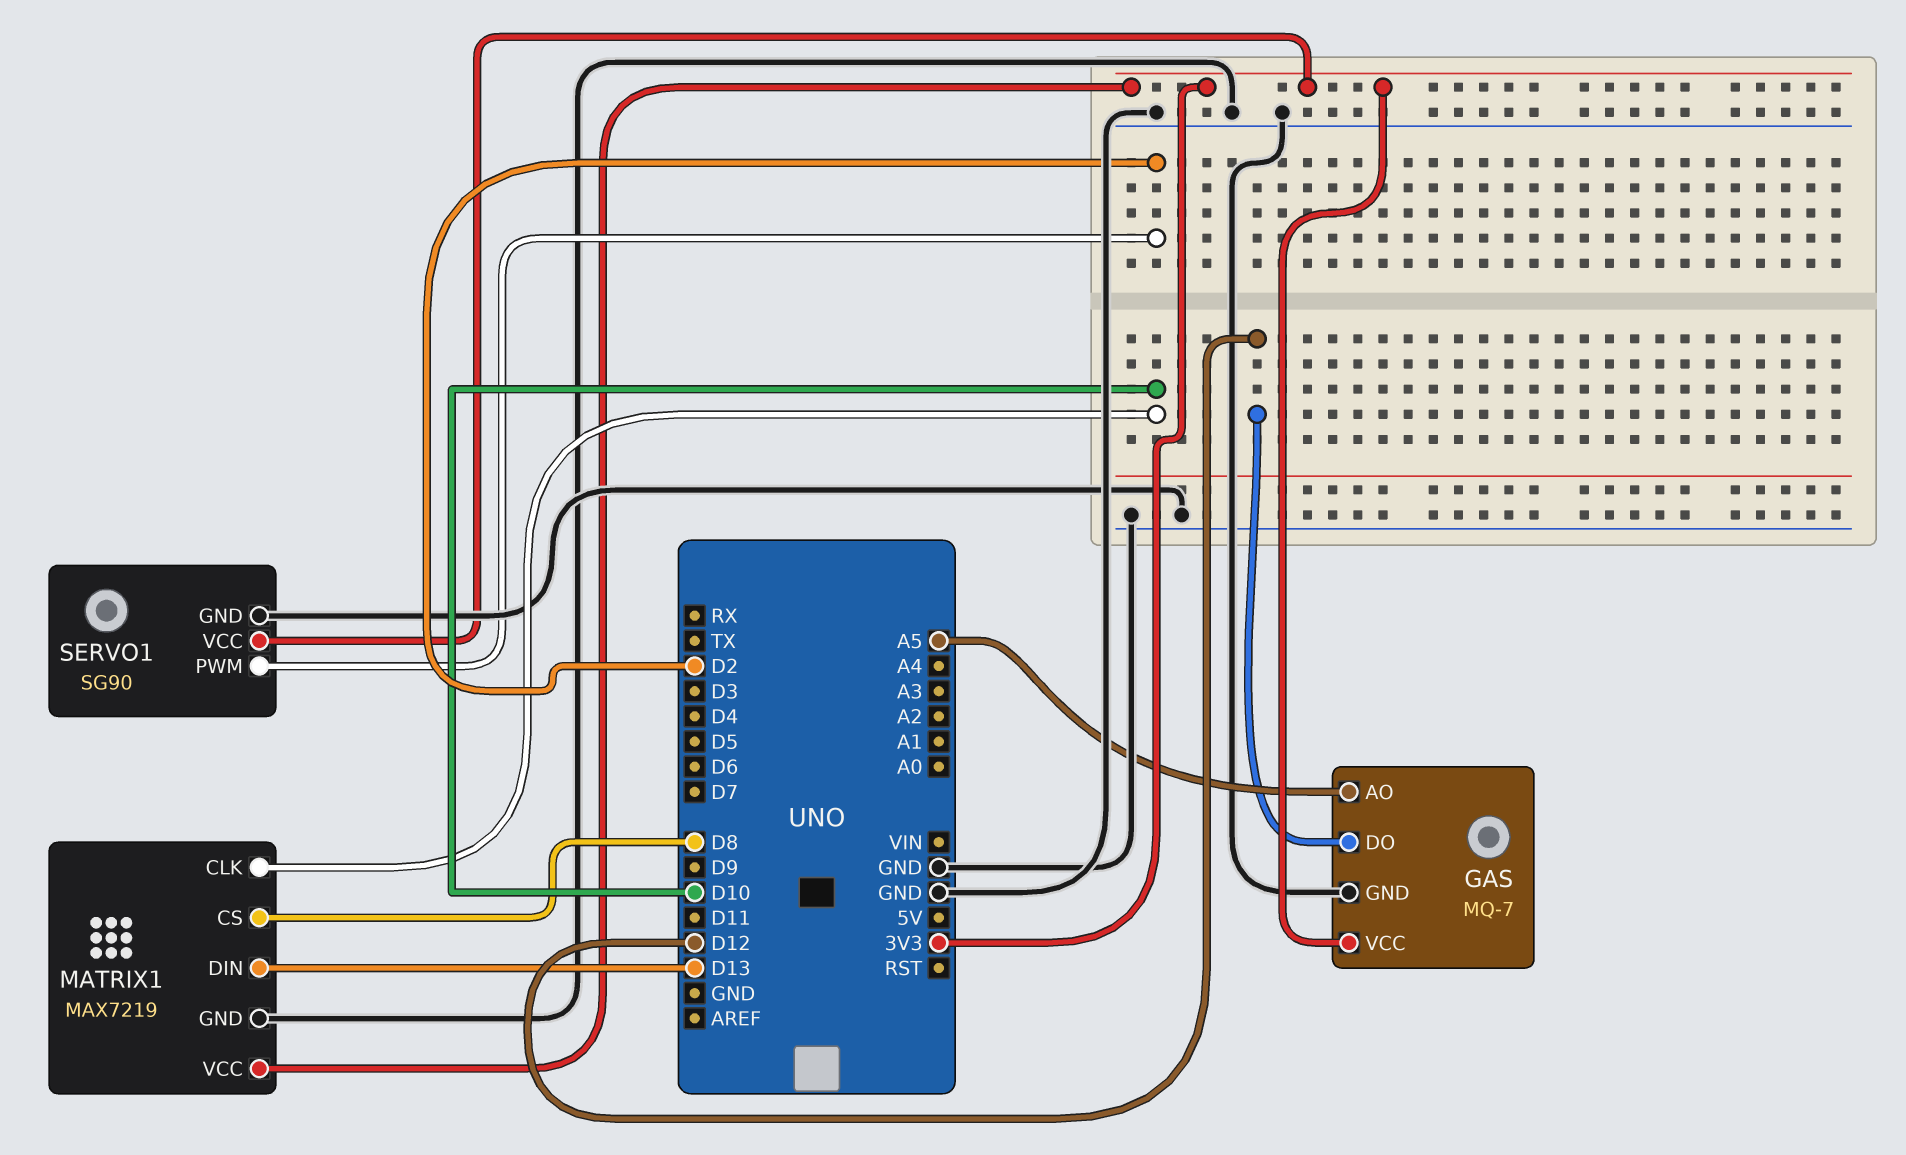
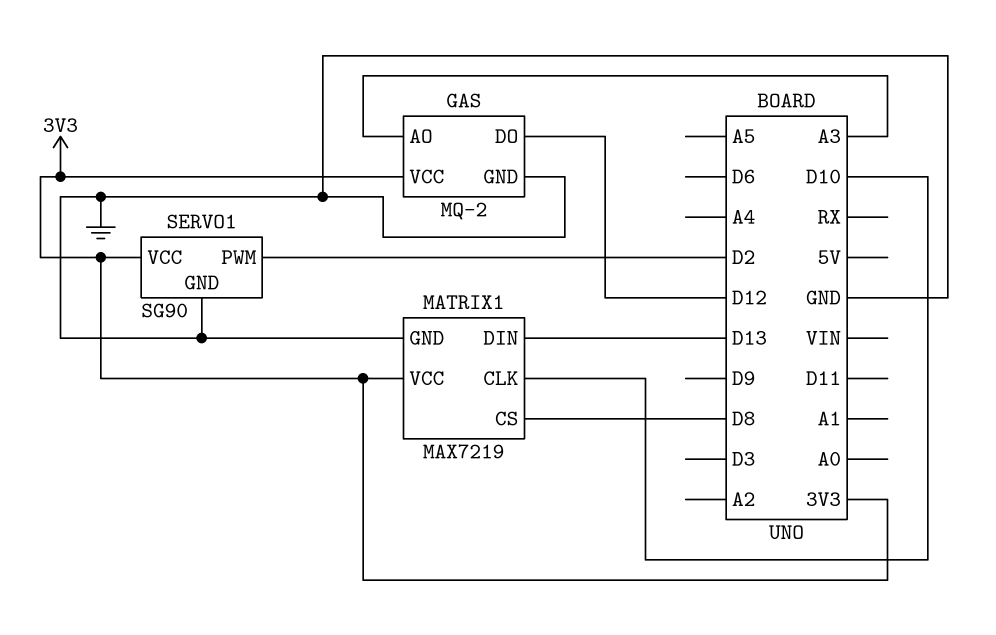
GAS: MQ-7 -> MQ-2
GAS pin AO: A5 -> A3

